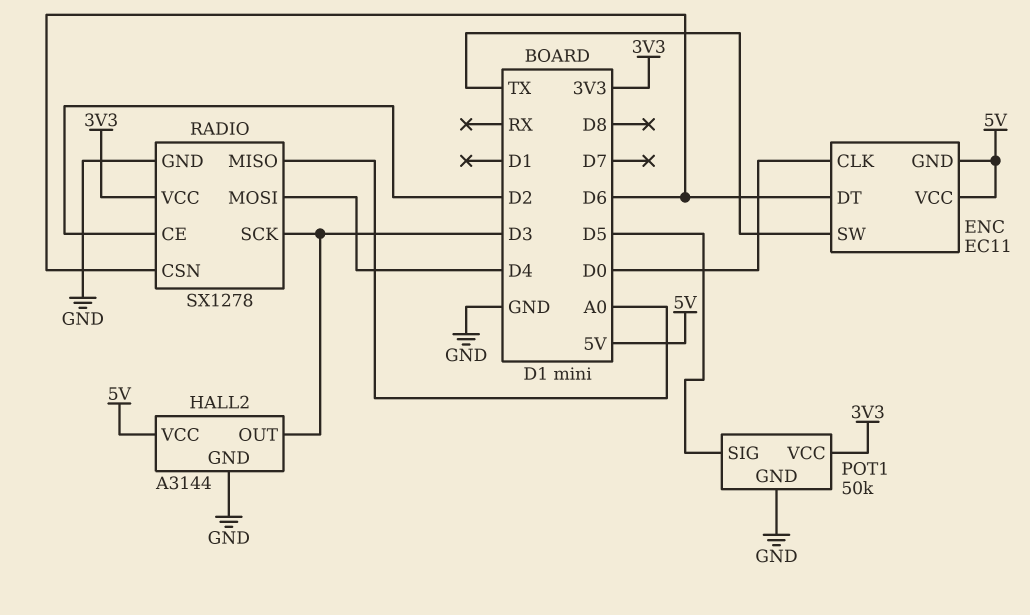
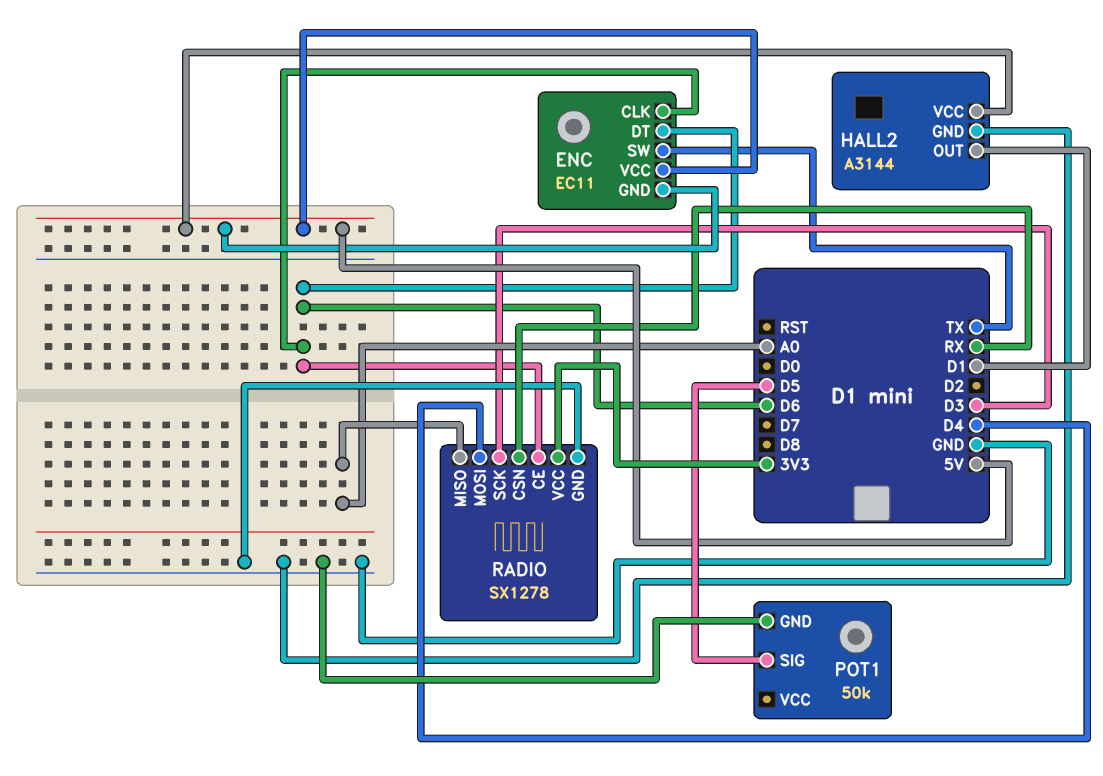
ENC pin CLK: D0 -> D6
HALL2 pin OUT: D3 -> D1
POT1 pin VCC: 3V3 -> none
RADIO pin CE: D2 -> D6
RADIO pin CSN: D6 -> RX

